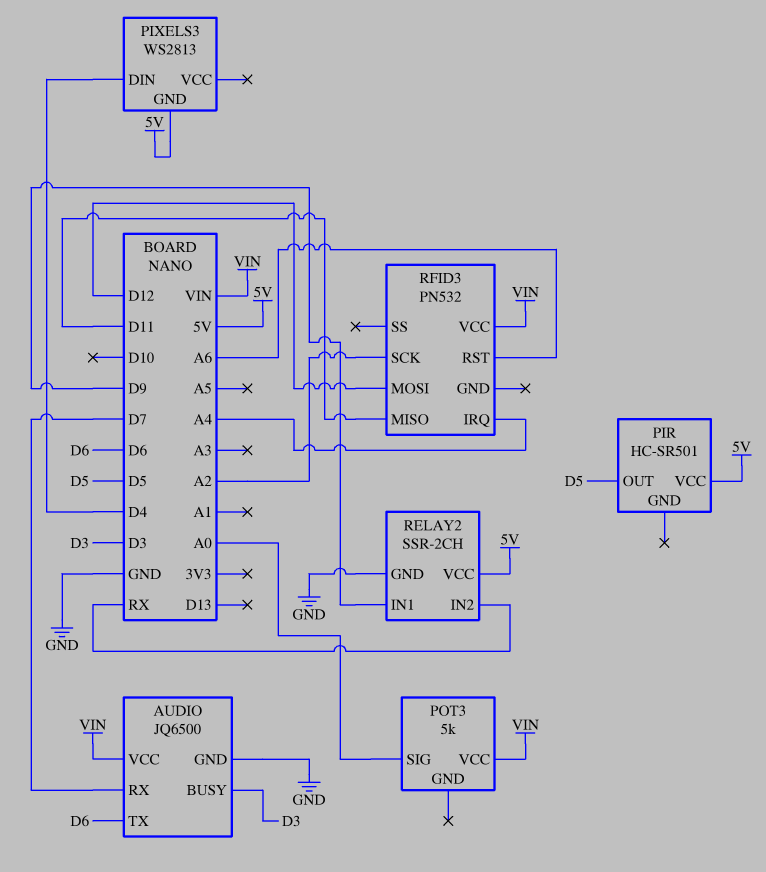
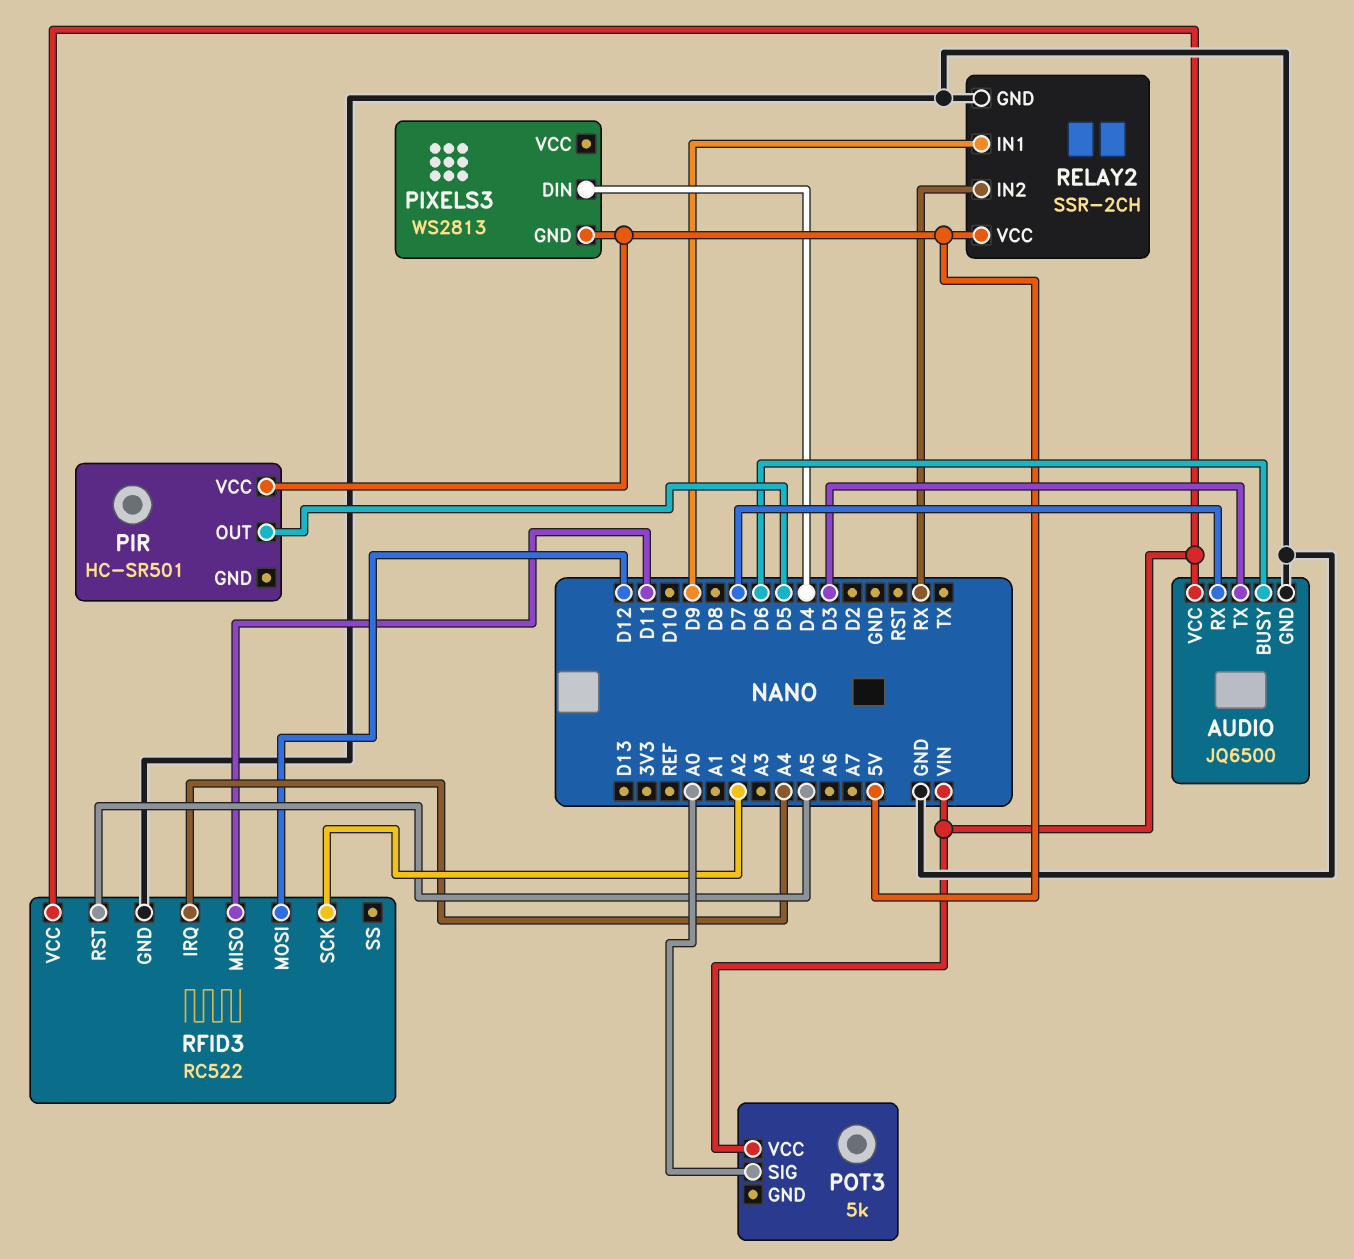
AUDIO pin BUSY: D3 -> D6
AUDIO pin TX: D6 -> D3
RFID3: PN532 -> RC522
RFID3 pin GND: none -> GND
RFID3 pin RST: A6 -> A5

